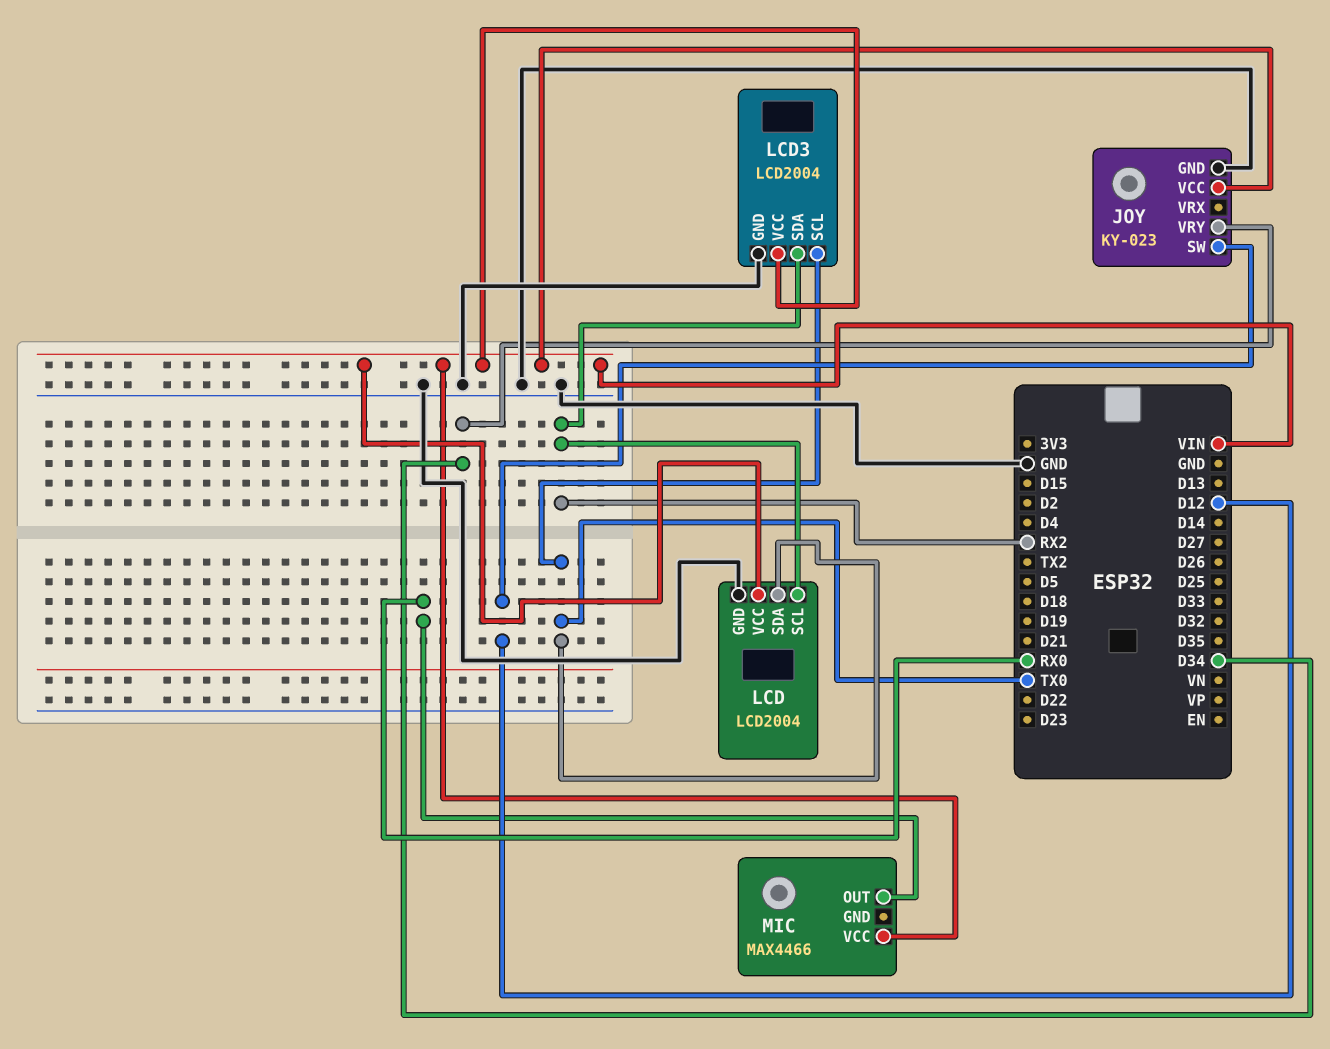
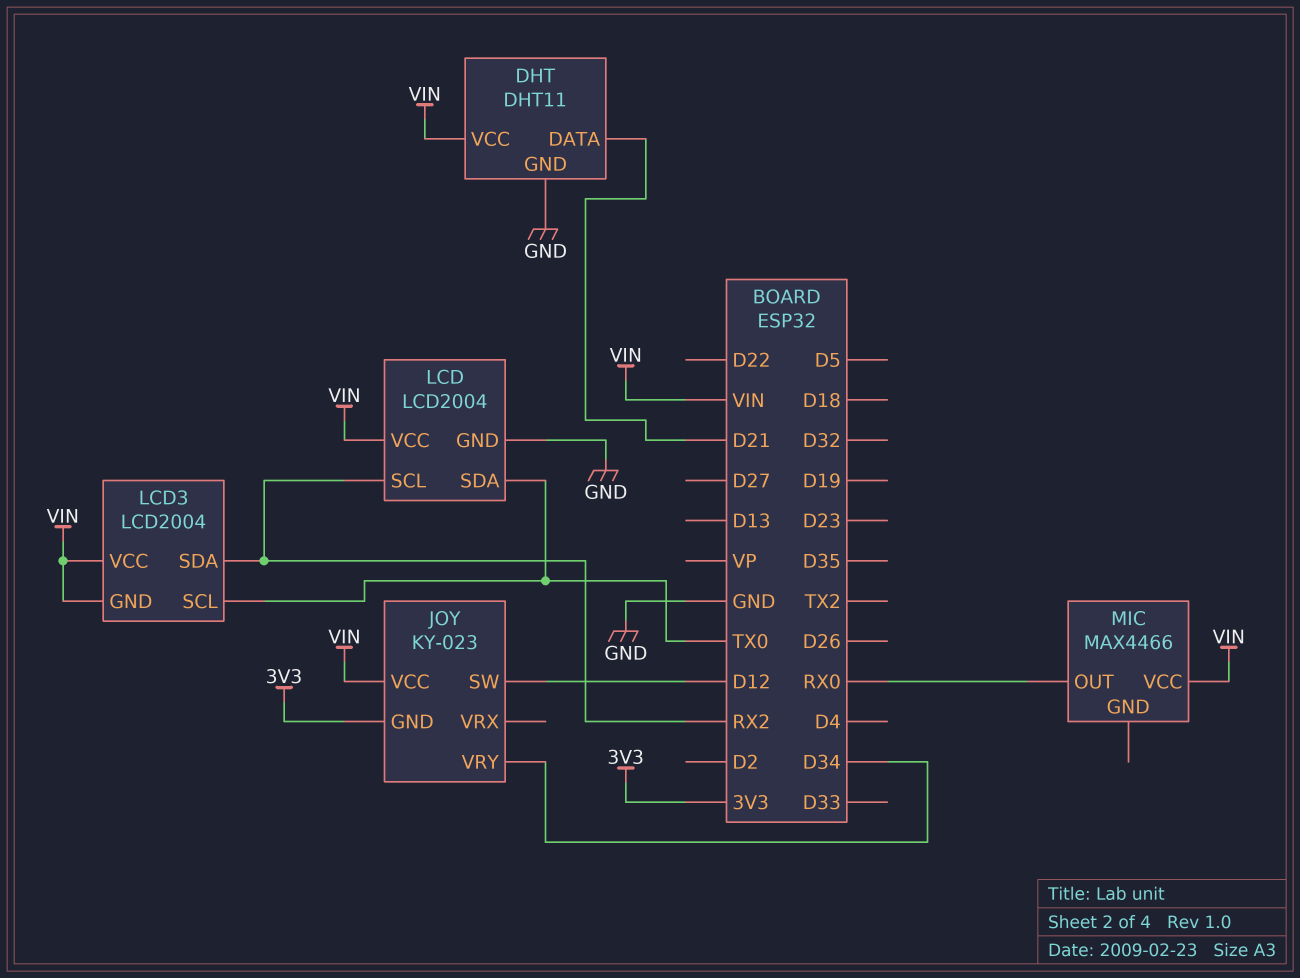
DHT: none -> DHT11
DHT pin DATA: none -> D21
DHT pin GND: none -> GND
DHT pin VCC: none -> VIN
JOY pin GND: GND -> 3V3
LCD3 pin GND: GND -> VIN

